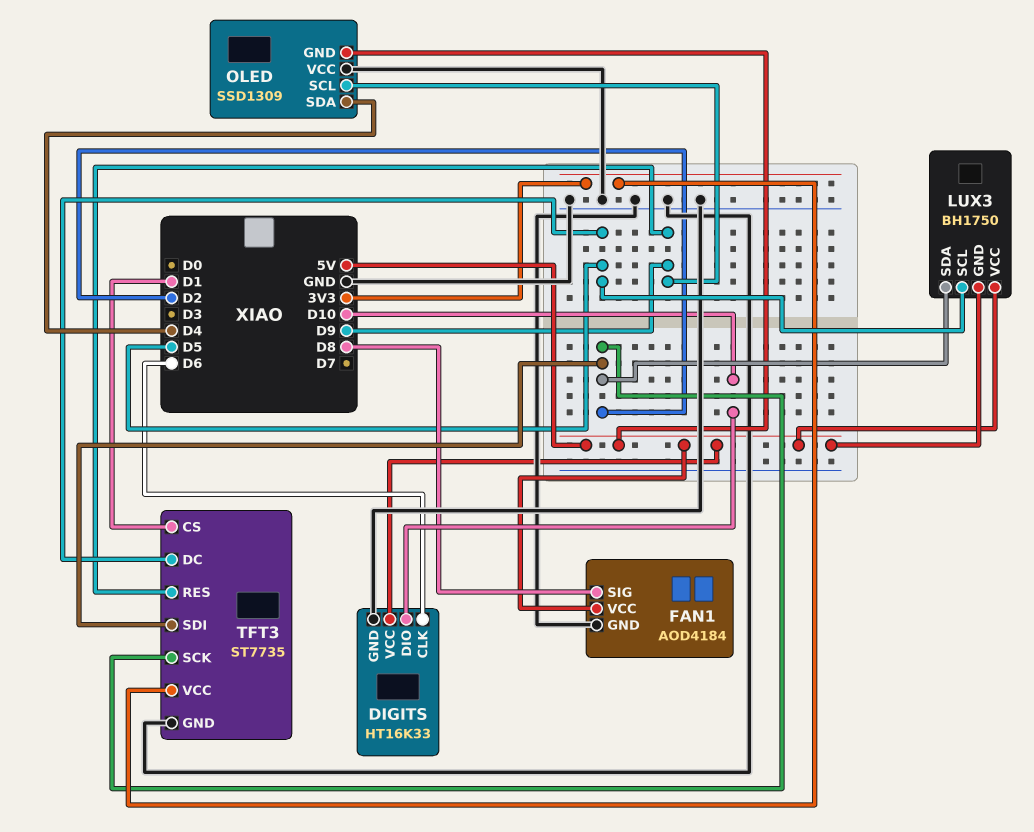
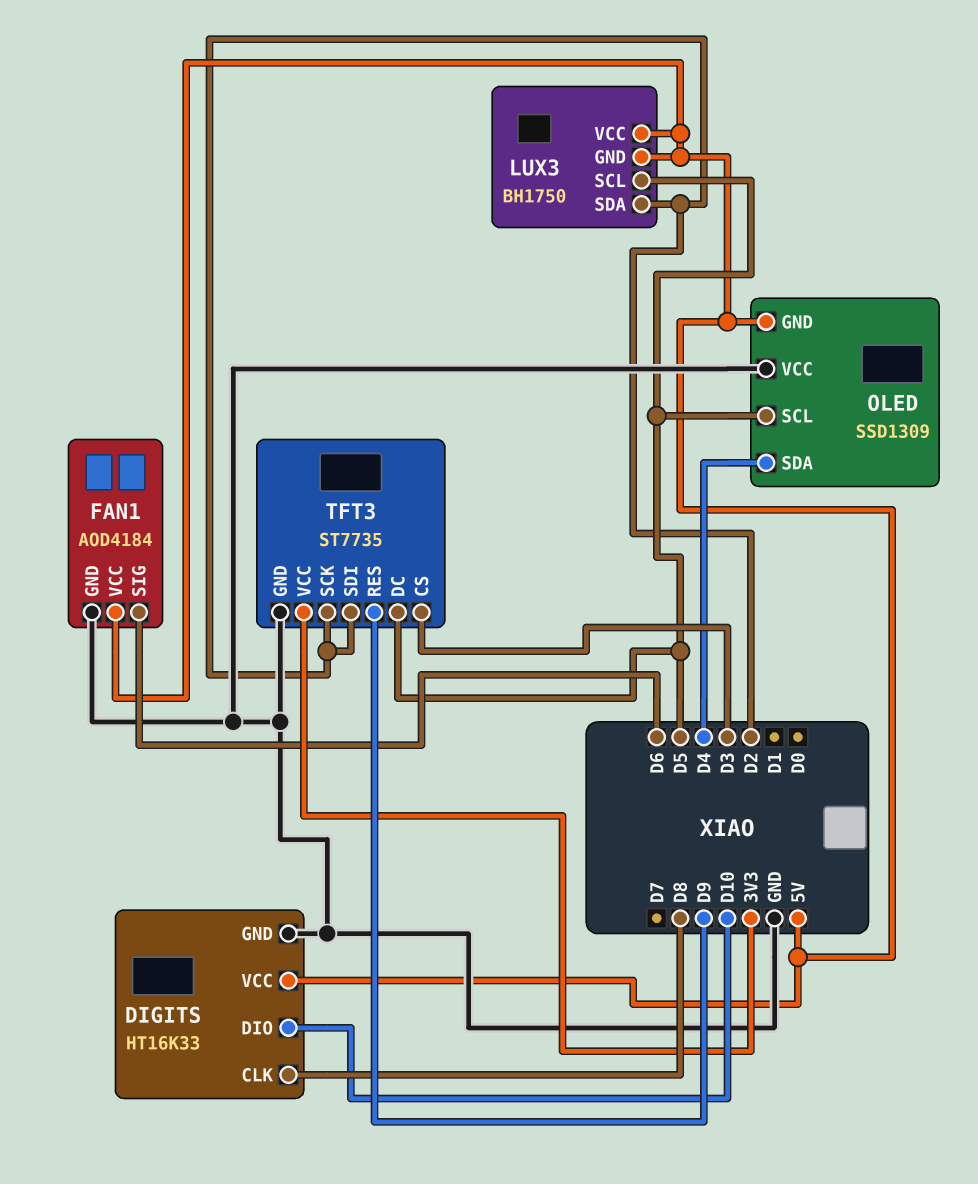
DIGITS pin CLK: D6 -> D8
FAN1 pin SIG: D8 -> D6
OLED pin SCL: D9 -> D5
TFT3 pin CS: D1 -> D3

